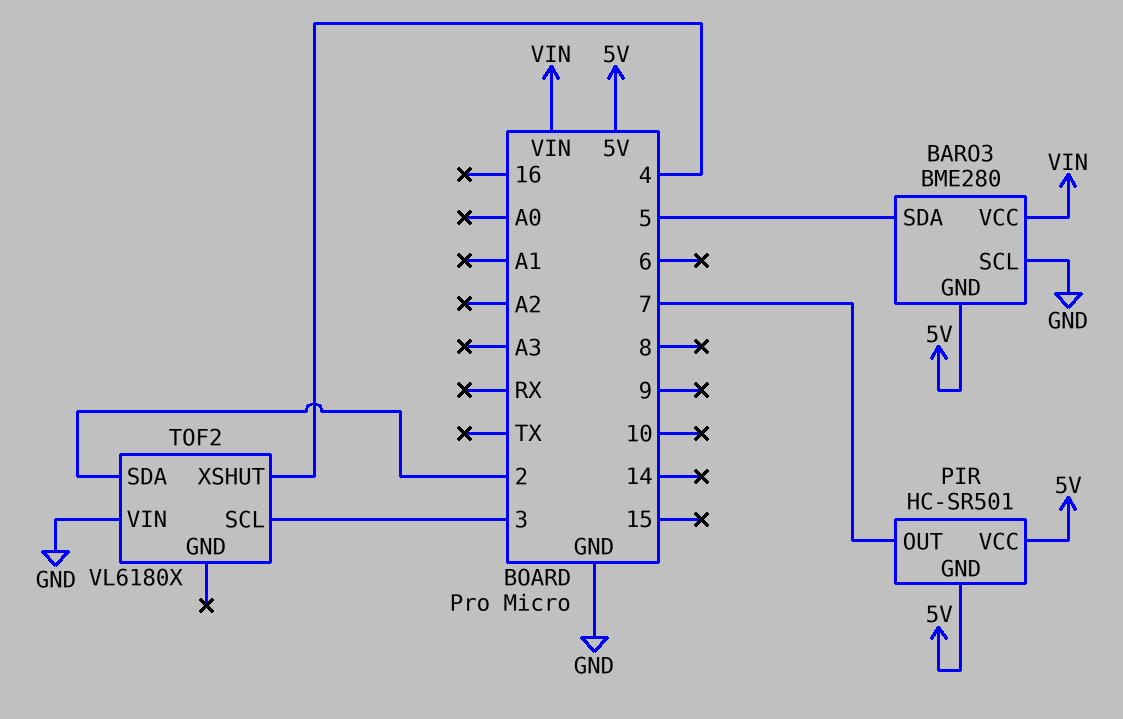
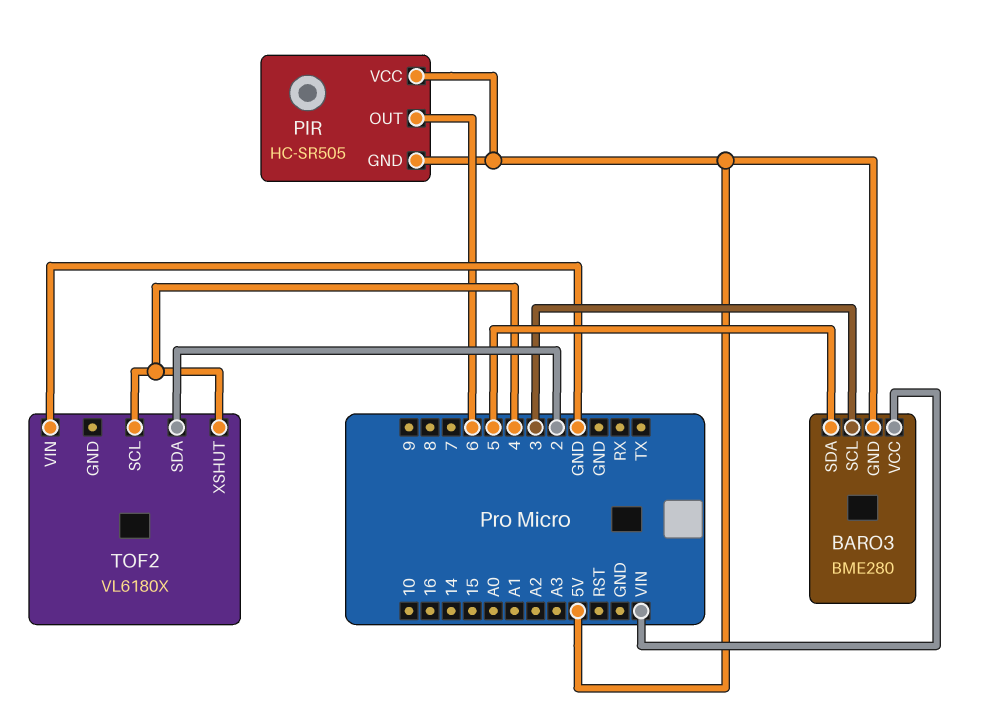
BARO3 pin SCL: GND -> 3
PIR: HC-SR501 -> HC-SR505
PIR pin OUT: 7 -> 6
TOF2 pin SCL: 3 -> 4

